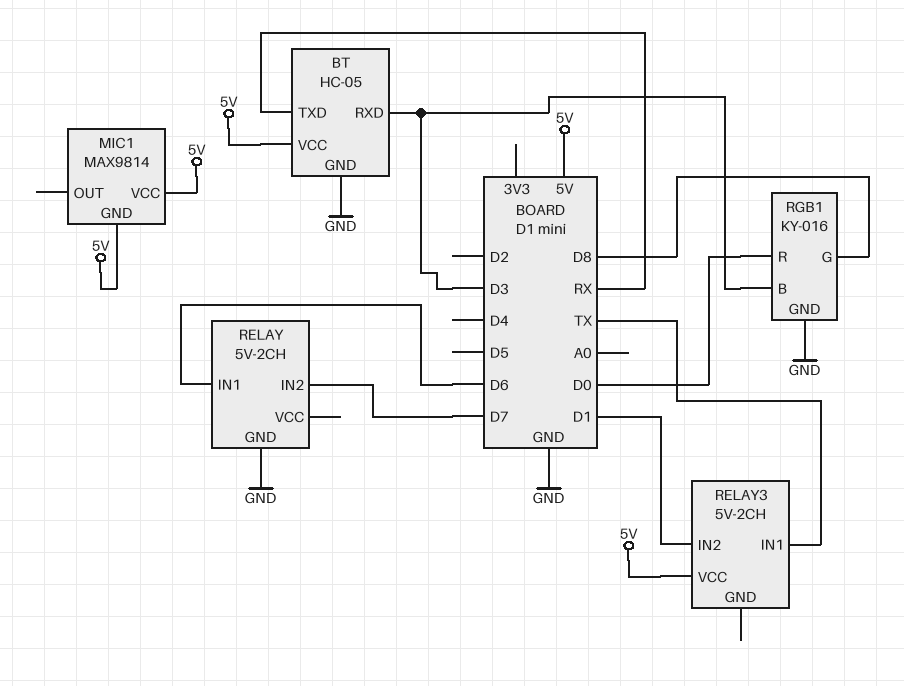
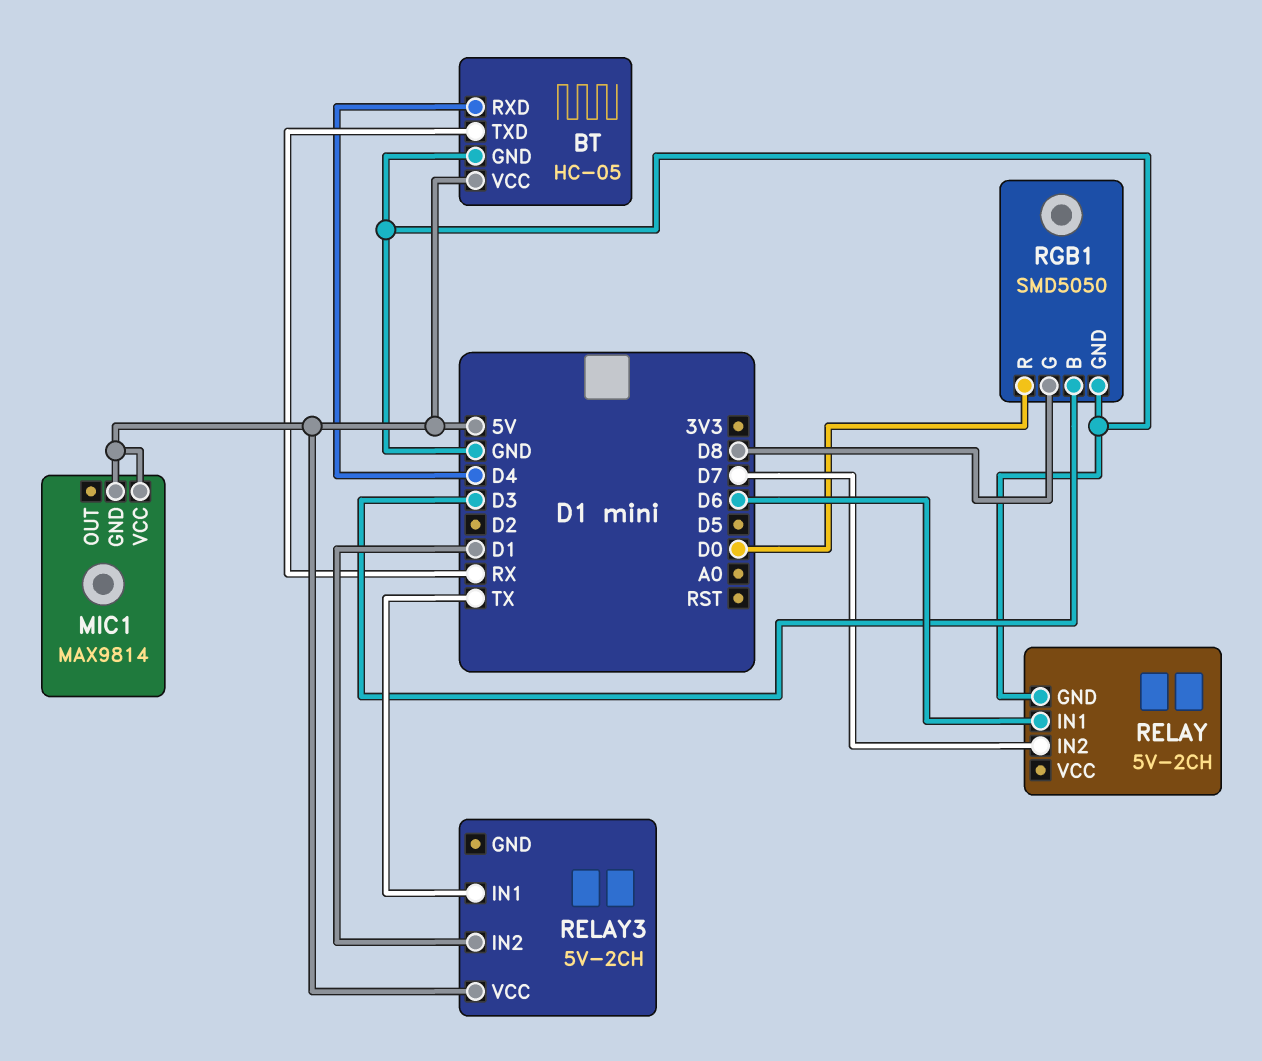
BT pin RXD: D3 -> D4
RGB1: KY-016 -> SMD5050

